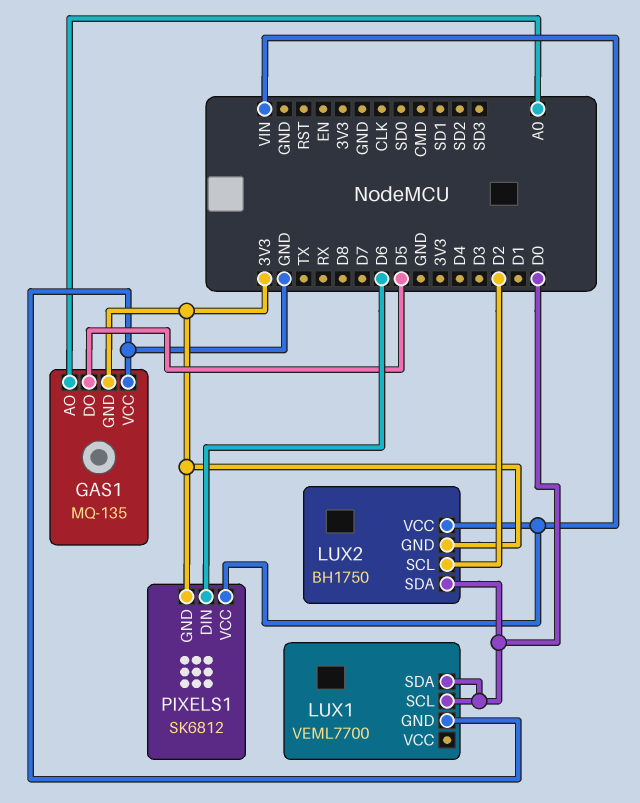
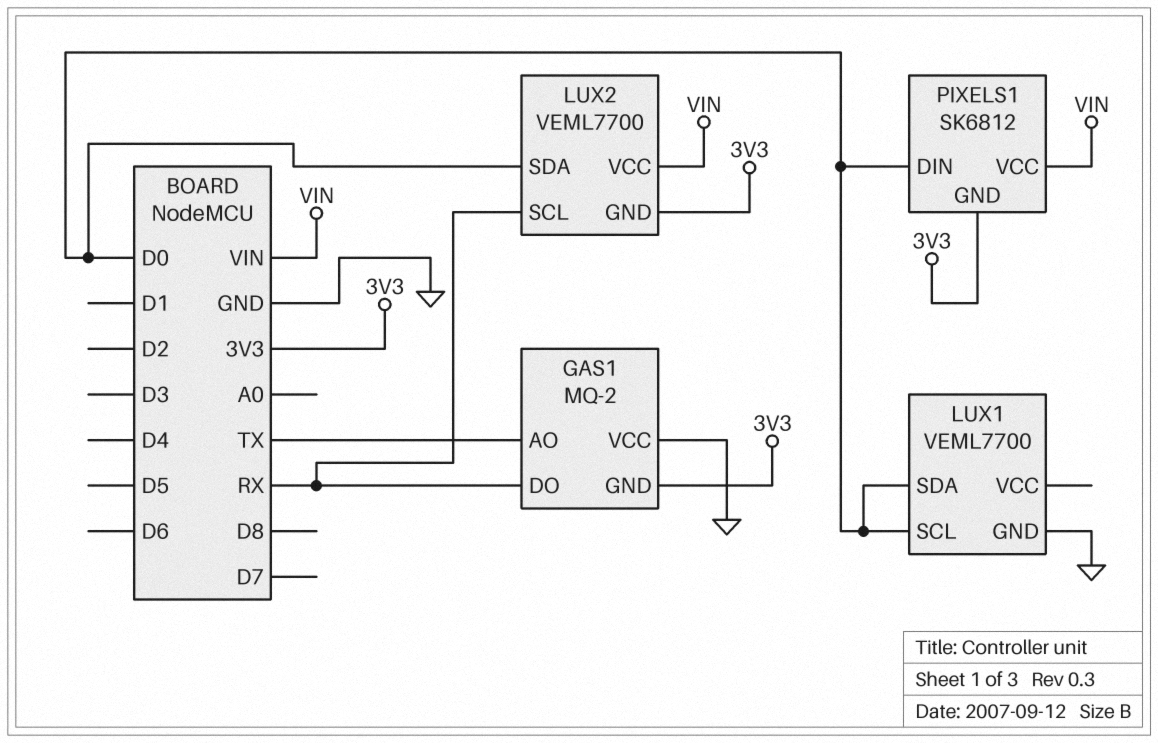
GAS1: MQ-135 -> MQ-2
GAS1 pin AO: A0 -> TX
GAS1 pin DO: D5 -> RX
LUX2: BH1750 -> VEML7700
LUX2 pin SCL: D2 -> RX
PIXELS1 pin DIN: D6 -> D0

